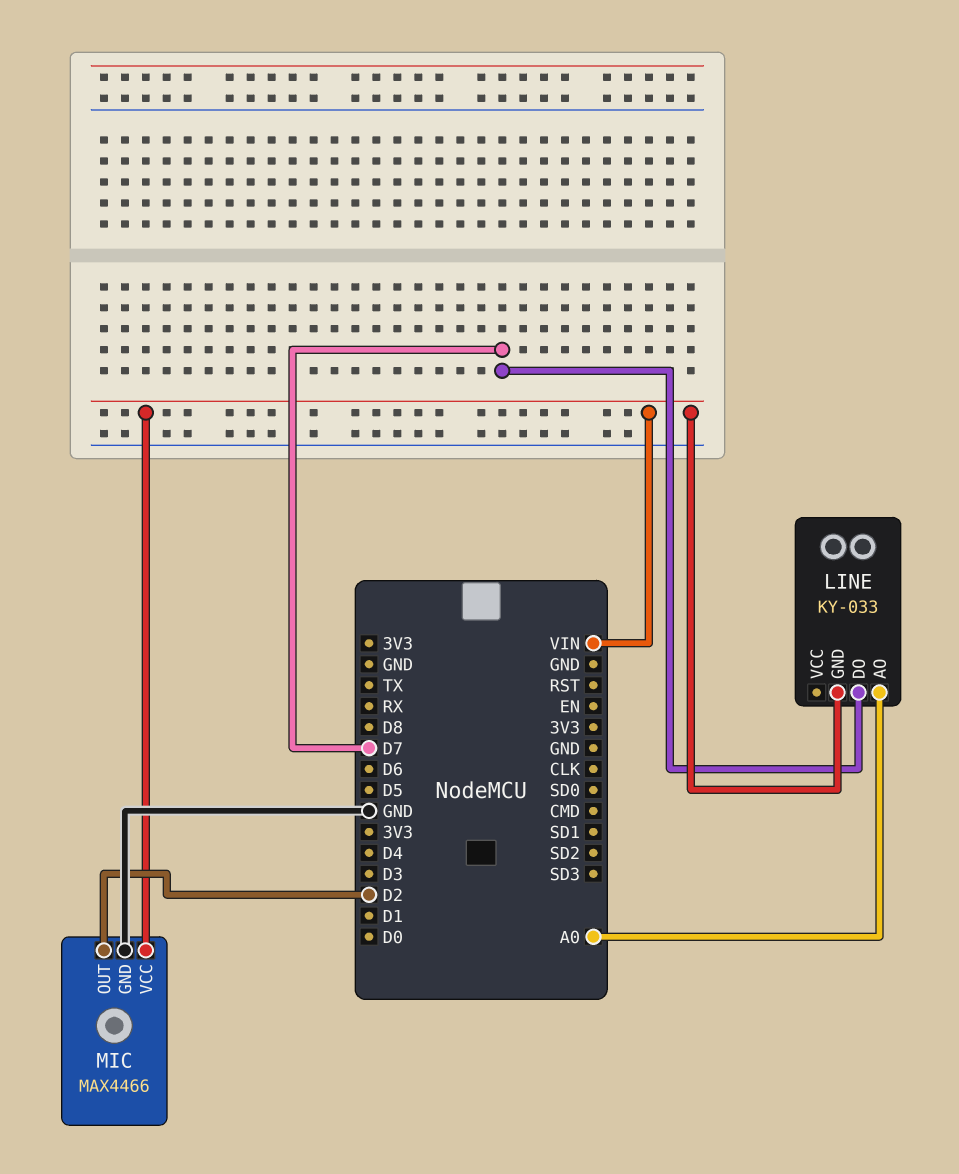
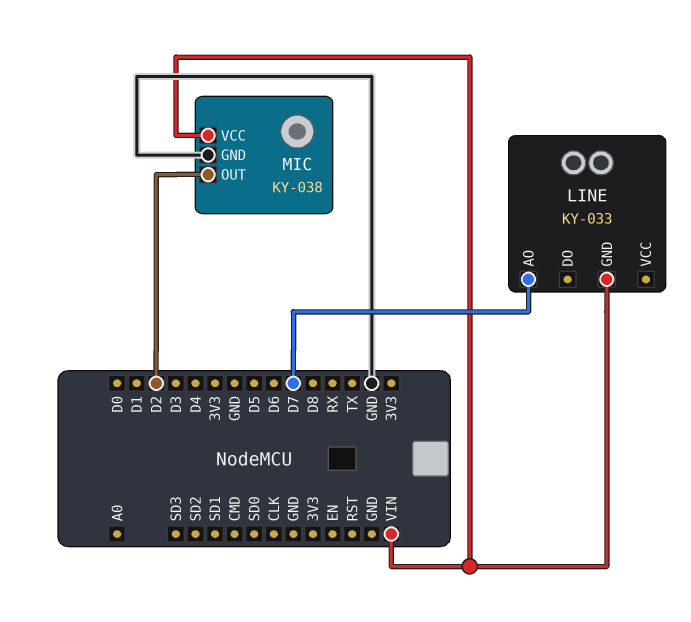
LINE pin AO: A0 -> D7
LINE pin DO: D7 -> none
MIC: MAX4466 -> KY-038

